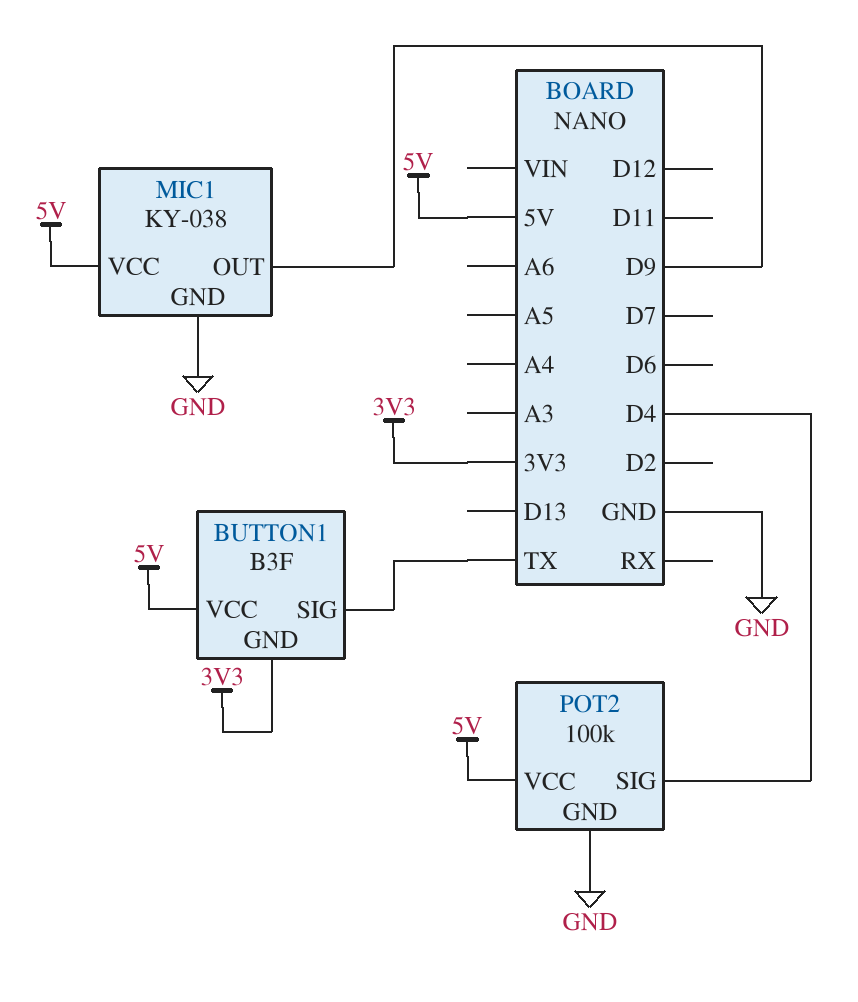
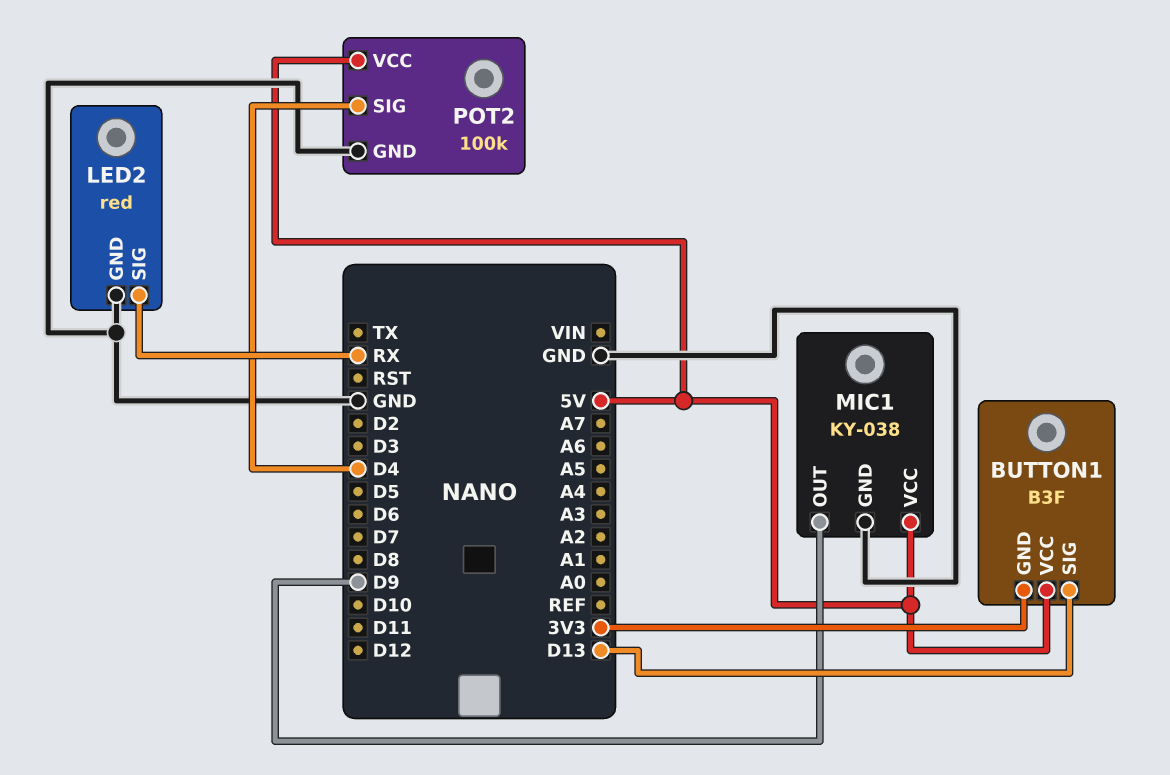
BUTTON1 pin SIG: TX -> D13
LED2: none -> red
LED2 pin GND: none -> GND
LED2 pin SIG: none -> RX

